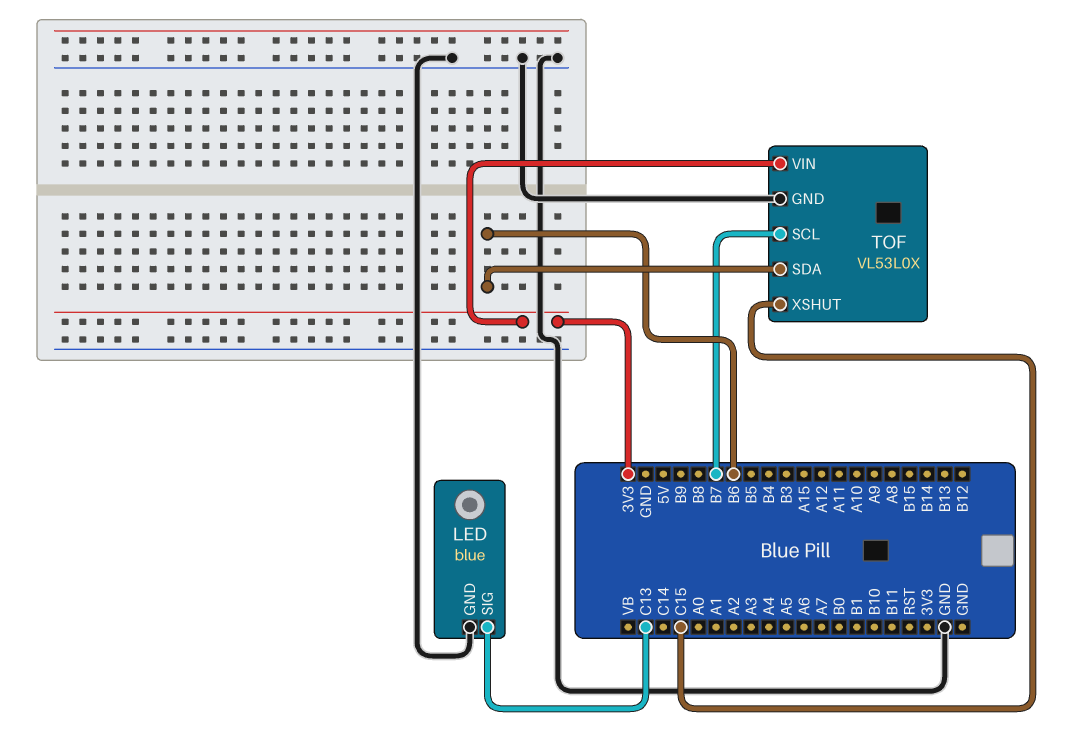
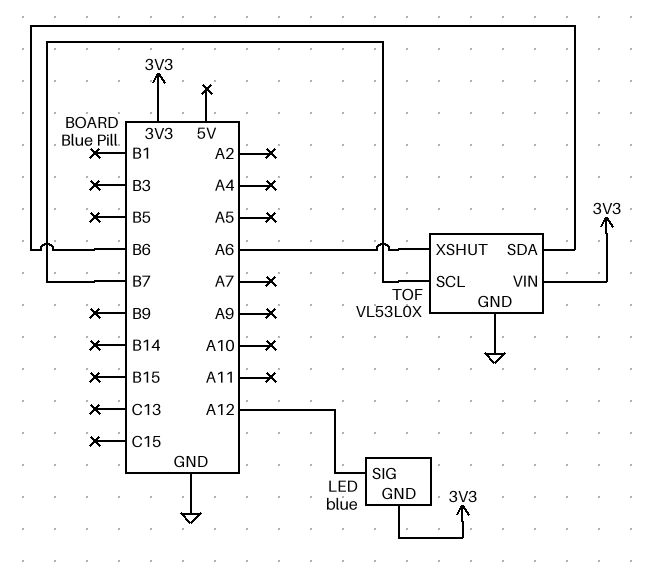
LED pin GND: GND -> 3V3
LED pin SIG: C13 -> A12
TOF pin XSHUT: C15 -> A6

